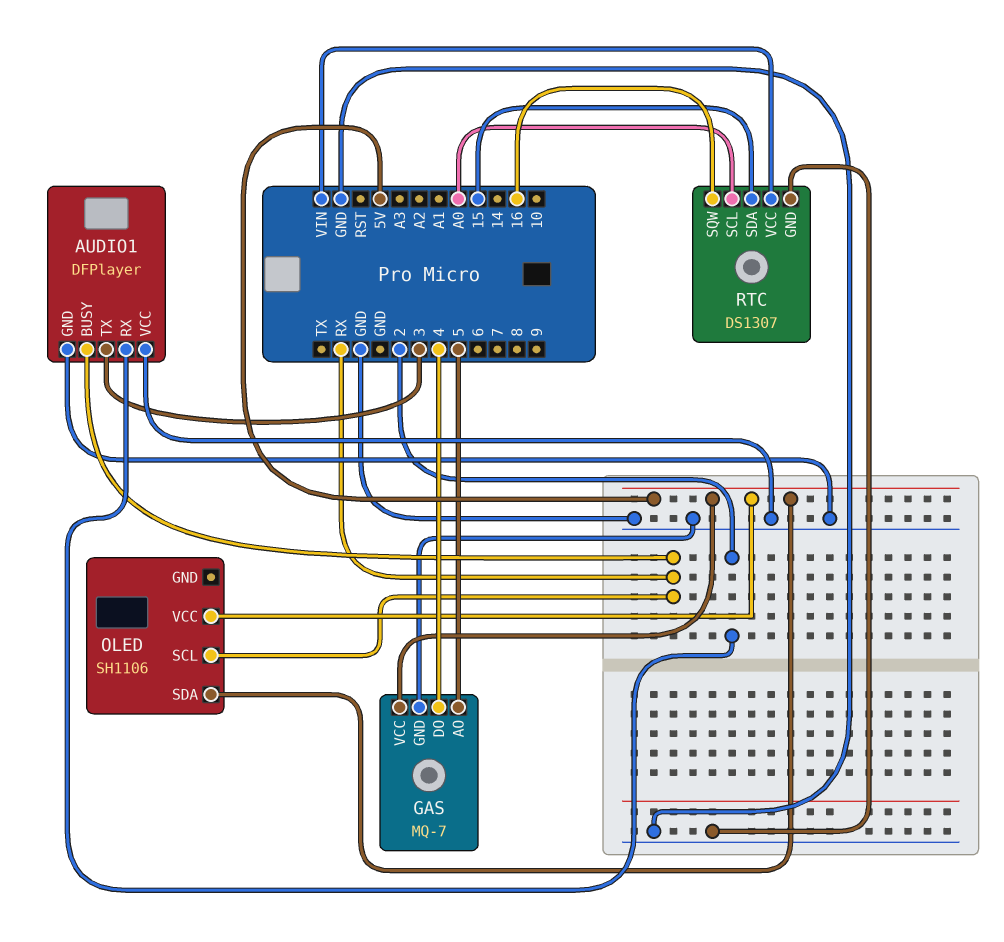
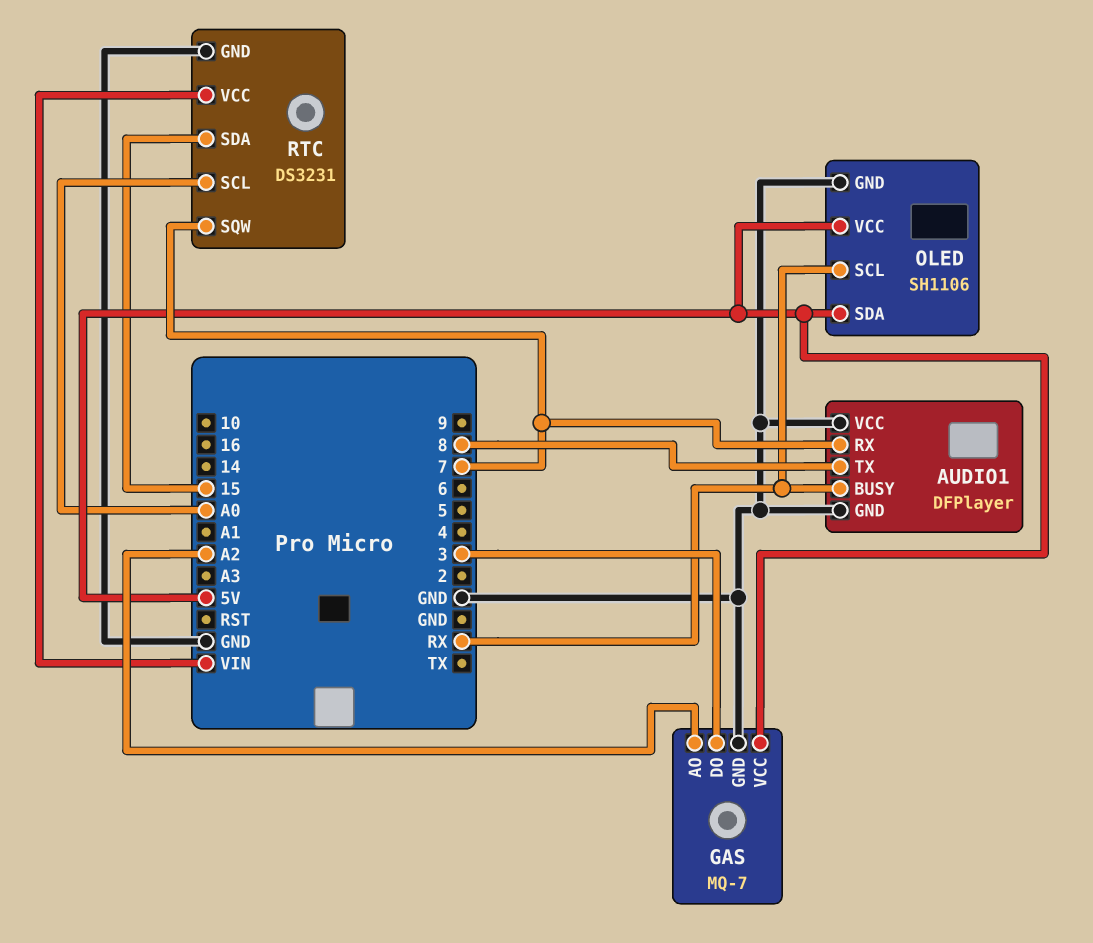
AUDIO1 pin RX: 2 -> 7
AUDIO1 pin TX: 3 -> 8
GAS pin AO: 5 -> A2
GAS pin DO: 4 -> 3
OLED pin GND: none -> GND
RTC: DS1307 -> DS3231
RTC pin SQW: 16 -> 7

